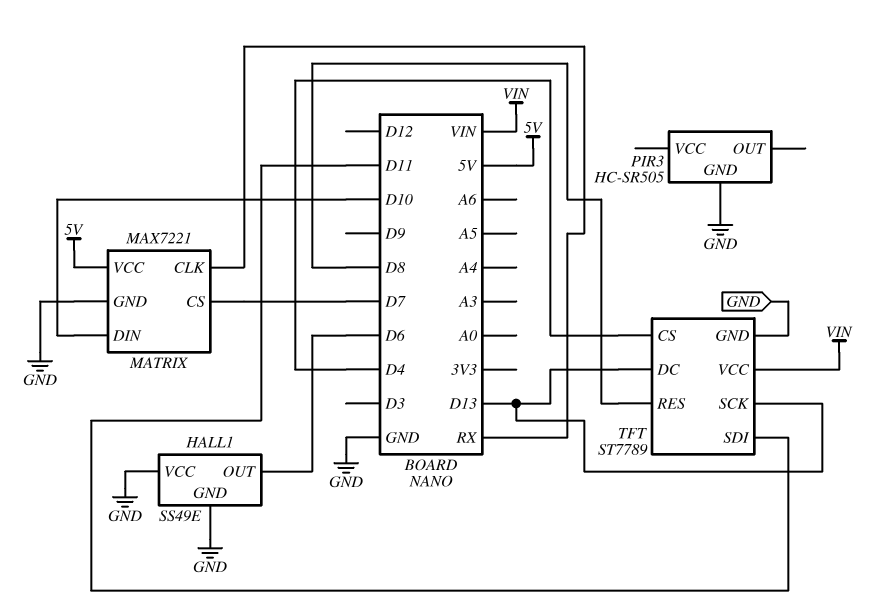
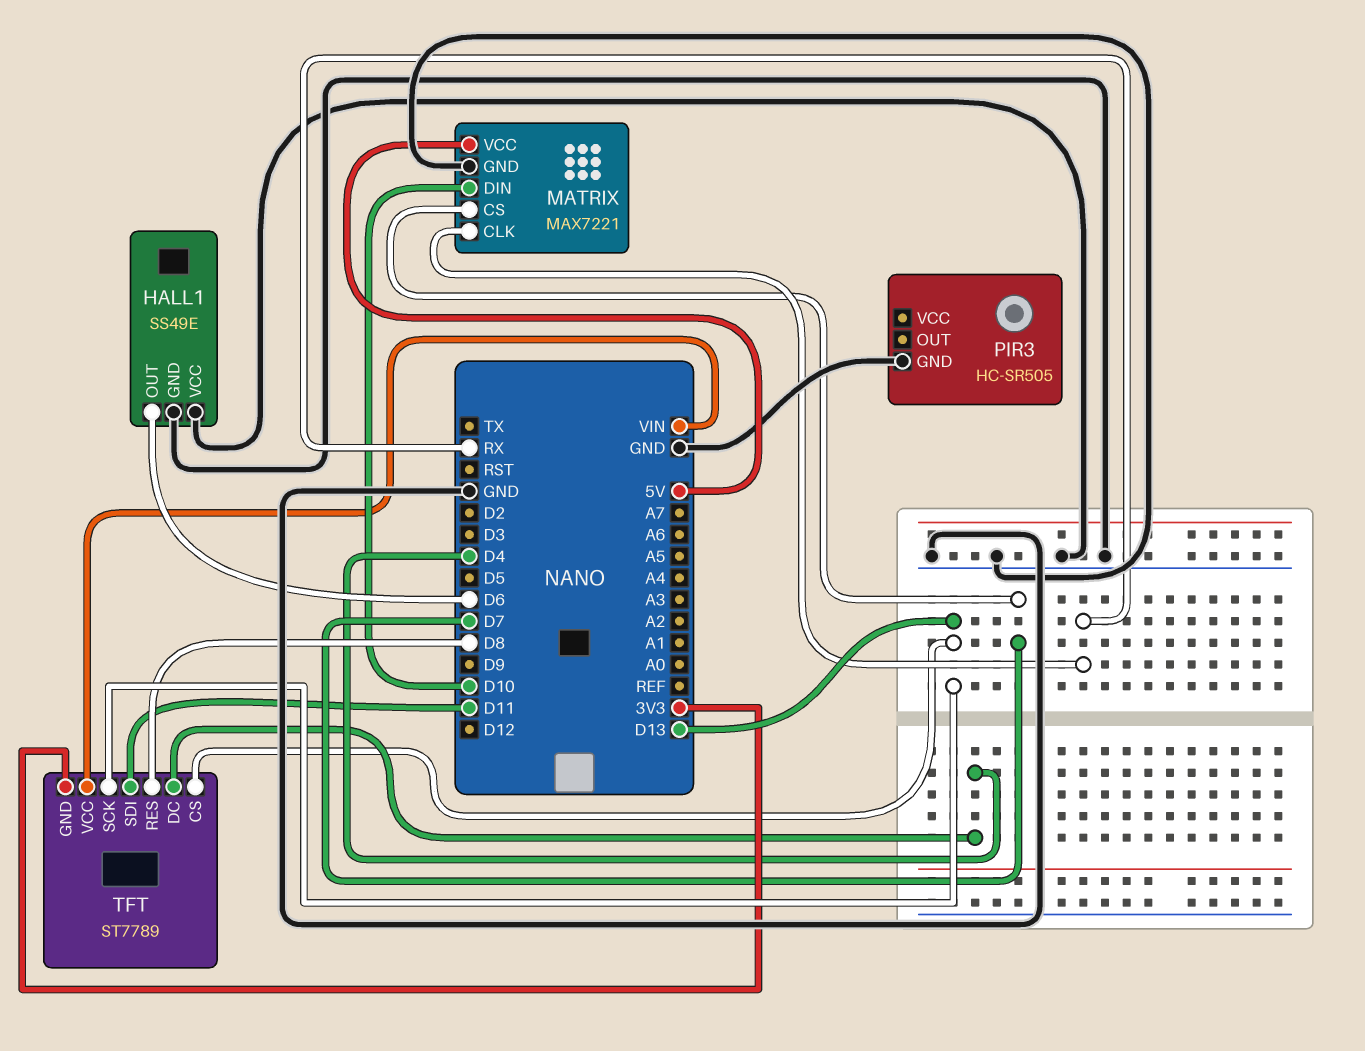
TFT pin CS: D4 -> D13
TFT pin DC: D13 -> D4
TFT pin GND: GND -> 3V3

